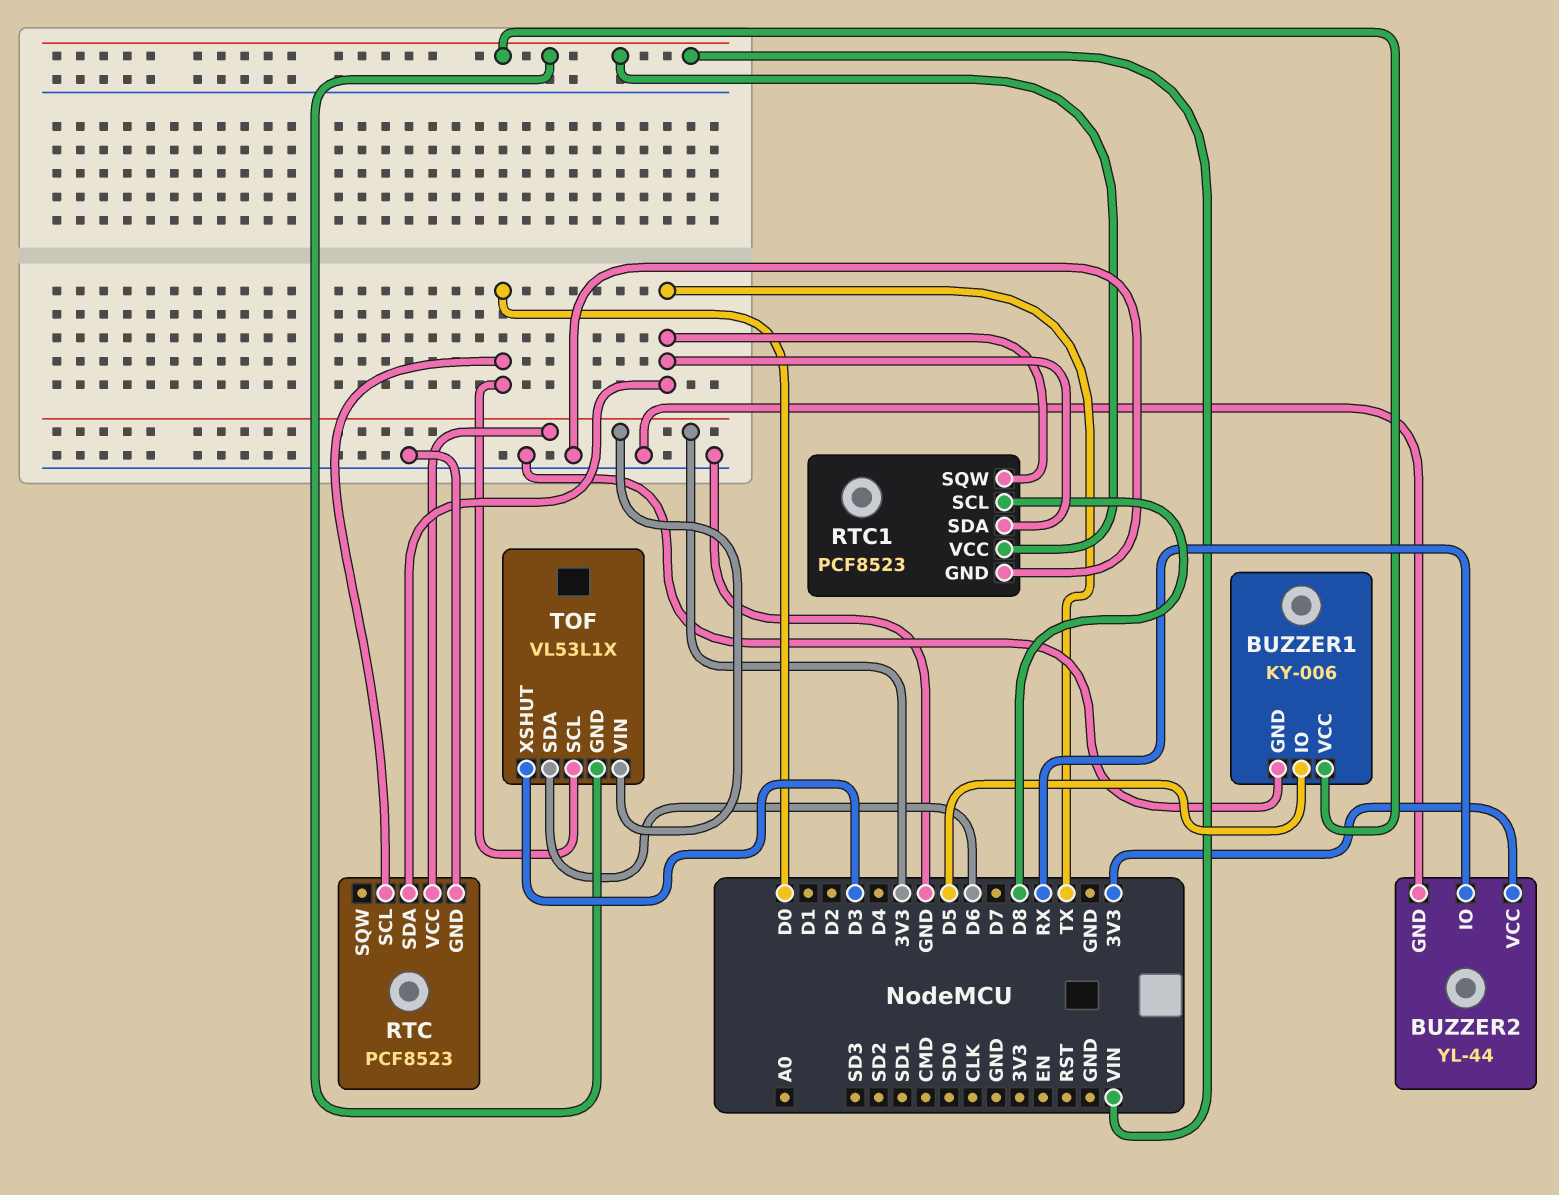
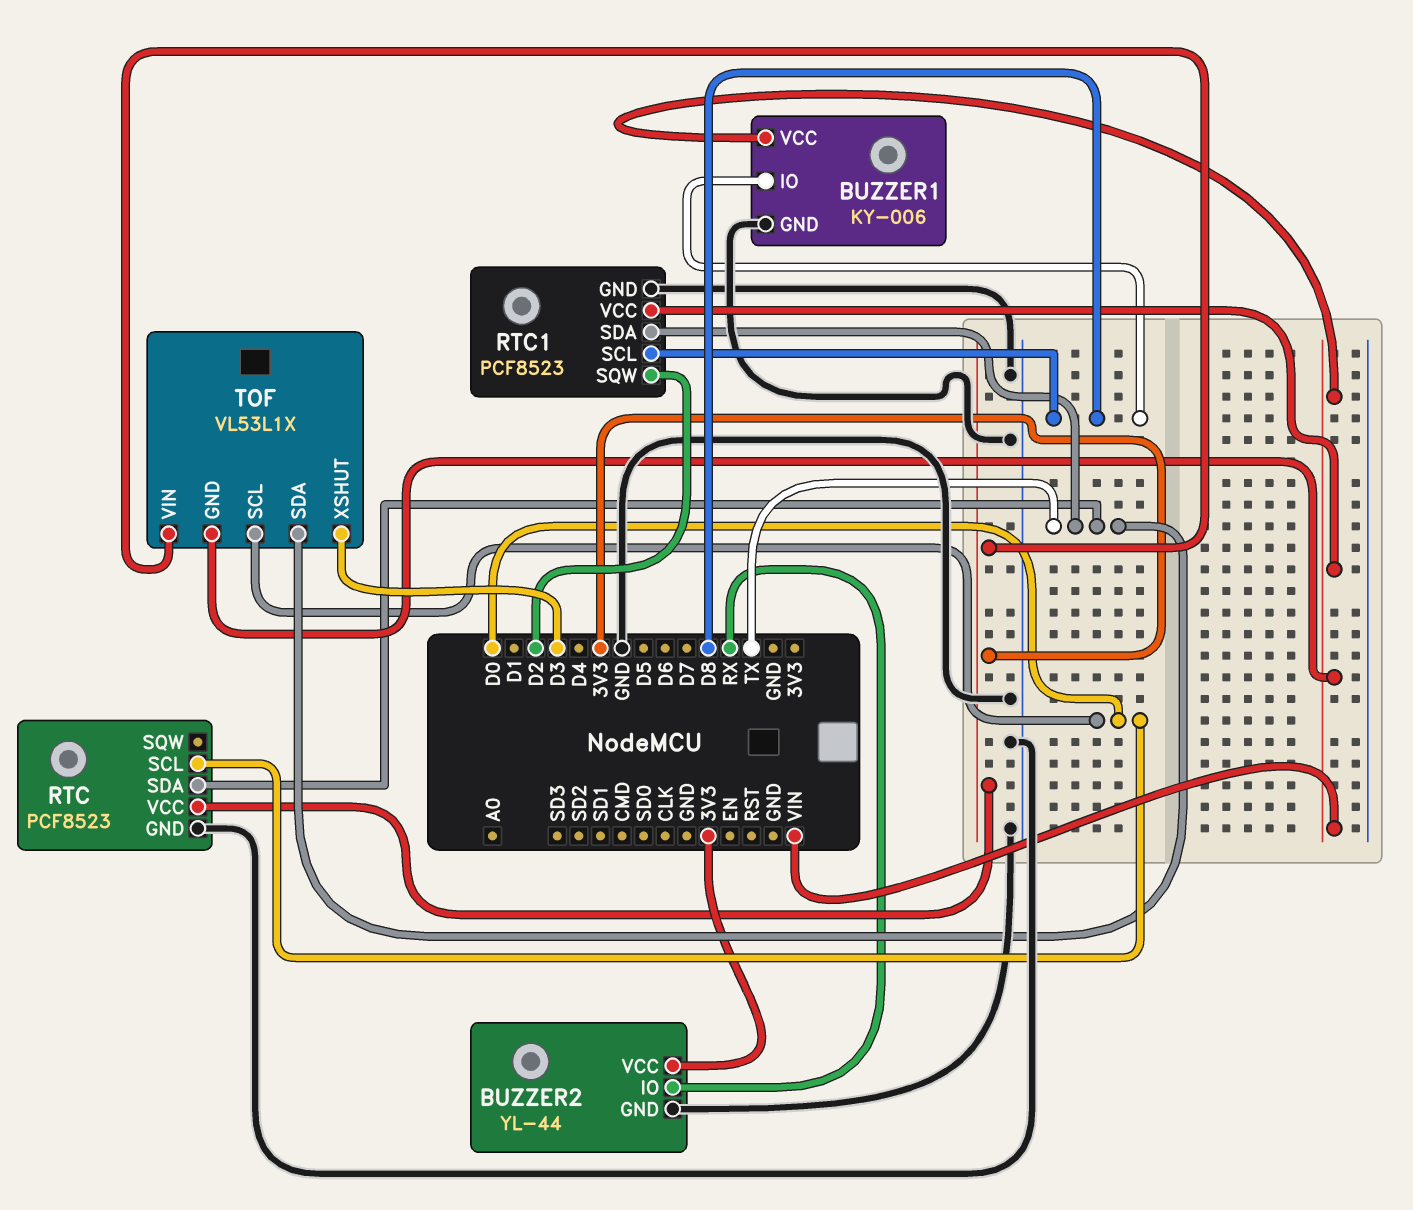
BUZZER1 pin IO: D5 -> D8
RTC1 pin SQW: TX -> D2
TOF pin SDA: D6 -> TX

